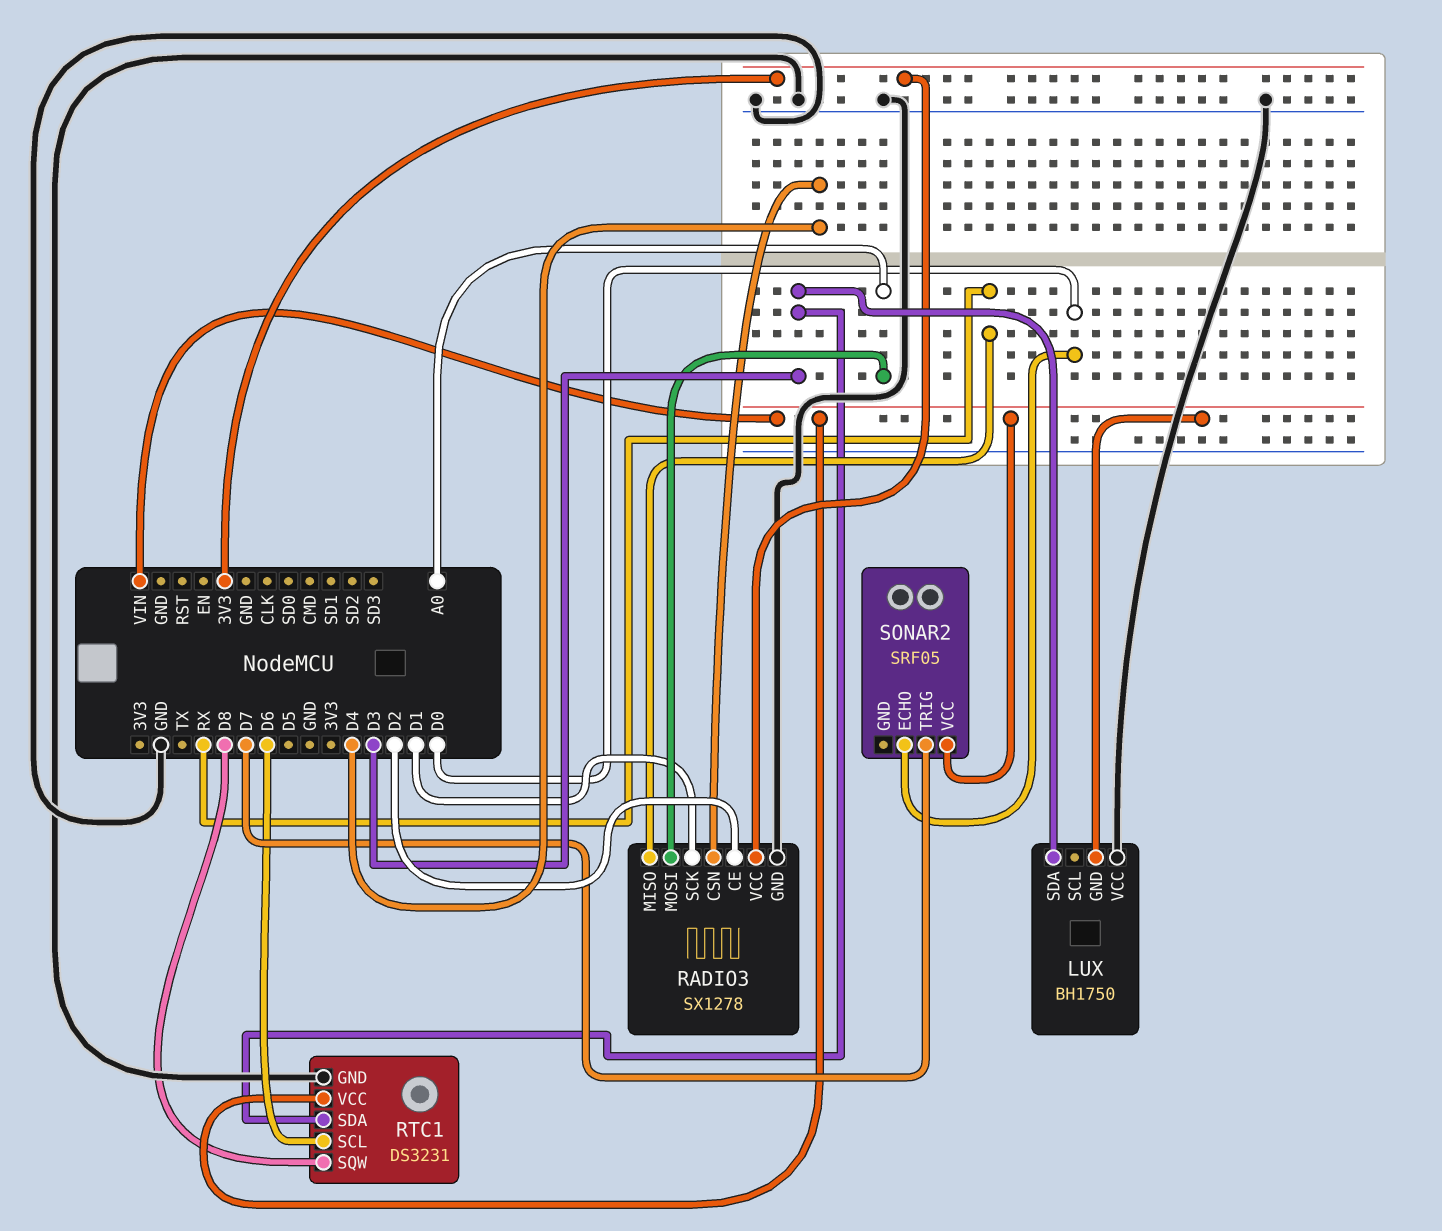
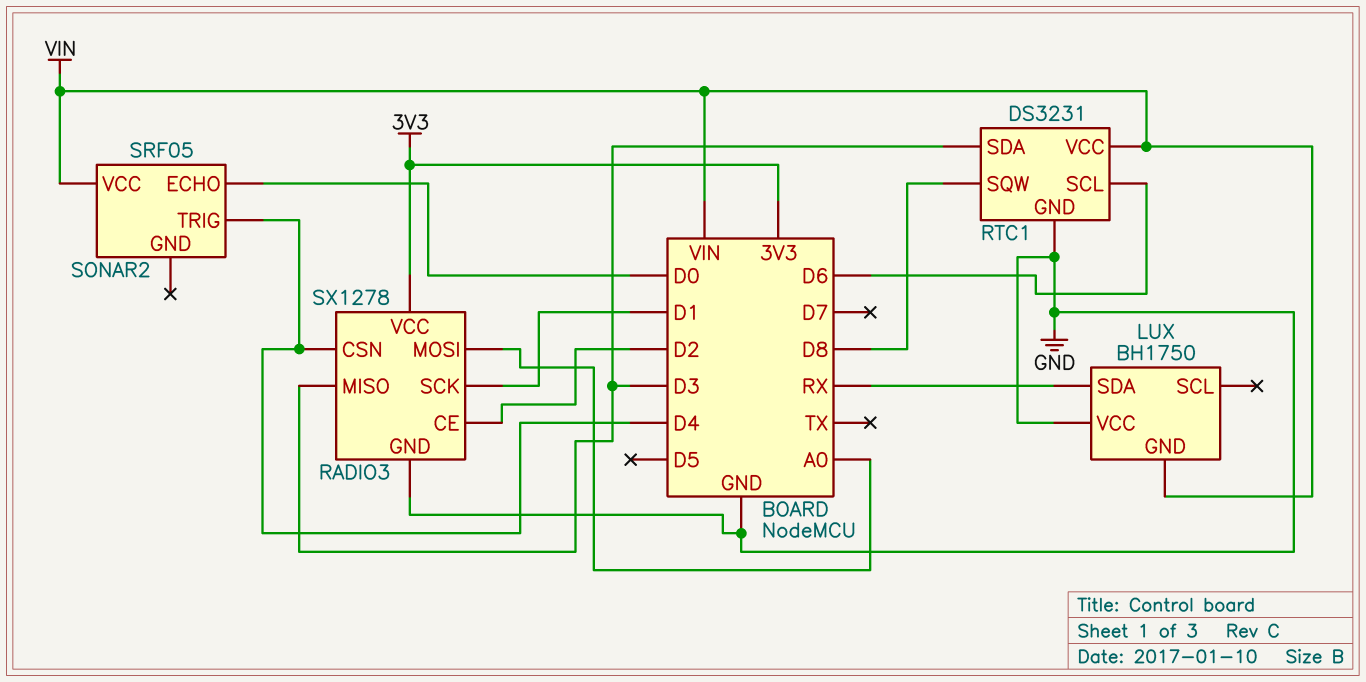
LUX pin SDA: D3 -> RX
RADIO3 pin MISO: RX -> D3
SONAR2 pin TRIG: D7 -> D4

